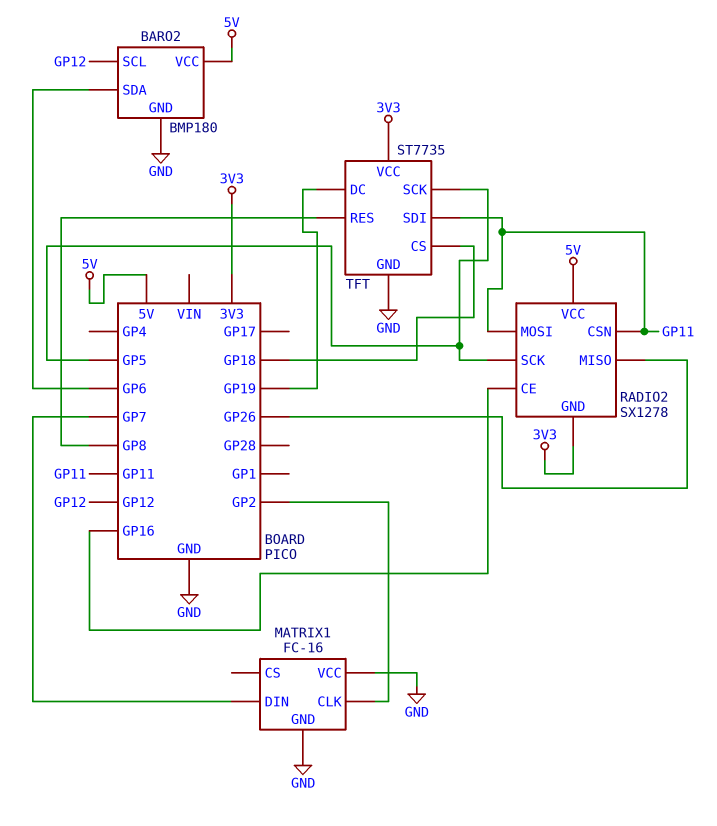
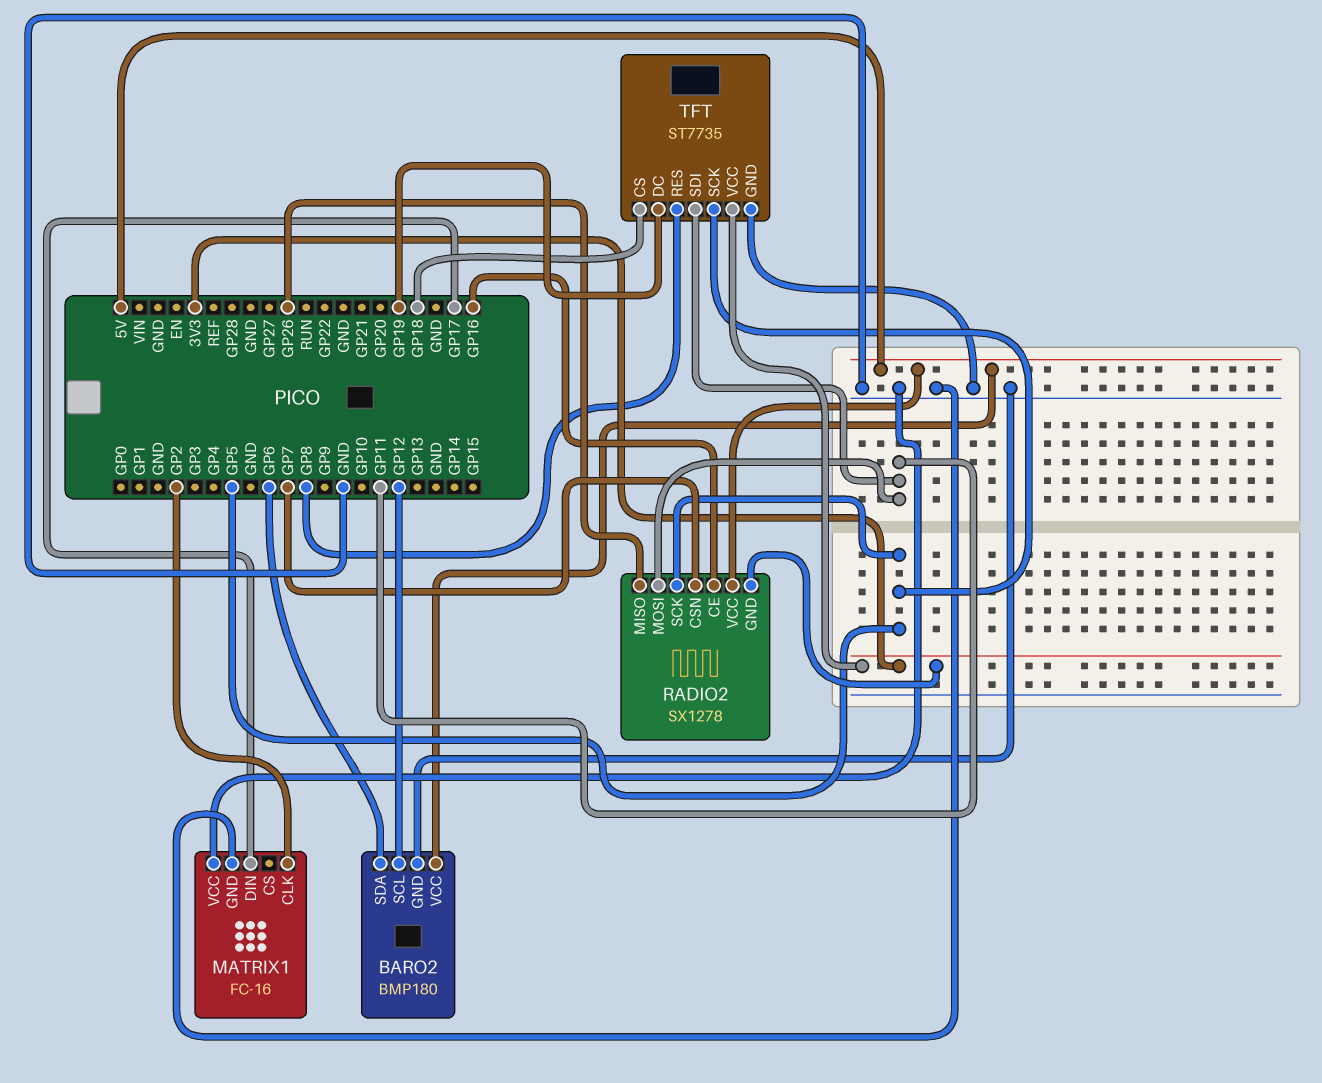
MATRIX1 pin DIN: GP7 -> GP17
RADIO2 pin CSN: GP11 -> GP7

